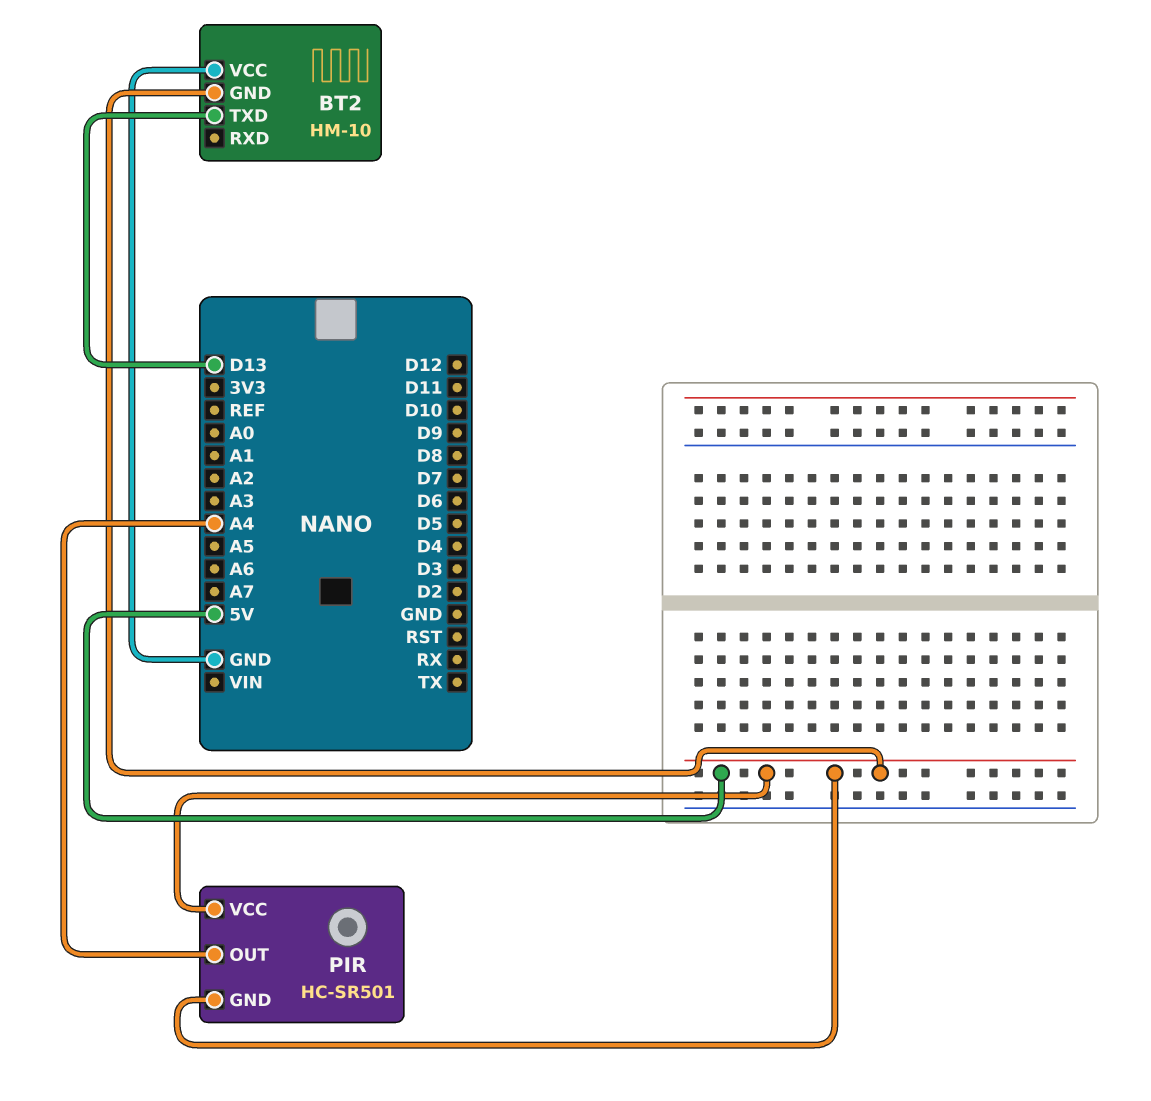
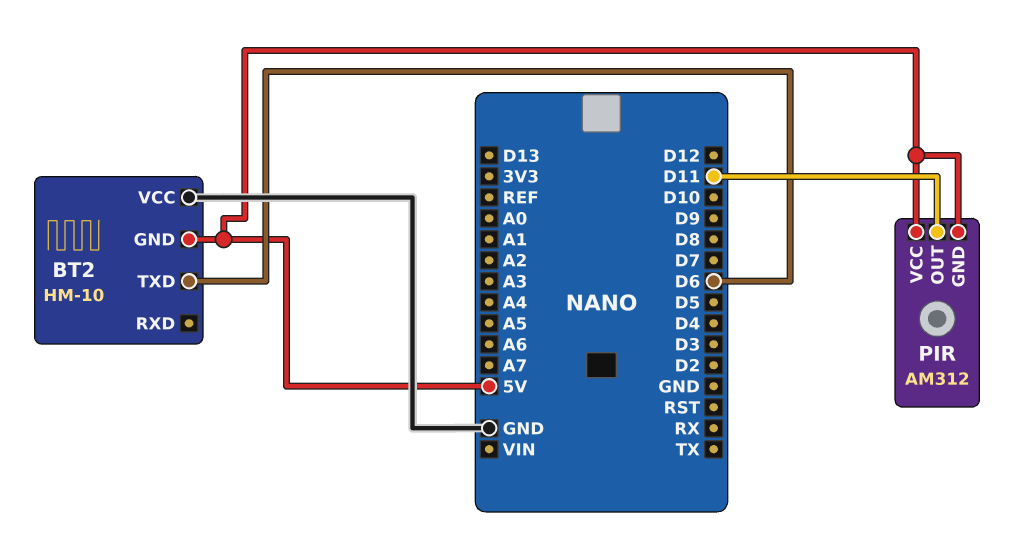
BT2 pin TXD: D13 -> D6
PIR: HC-SR501 -> AM312
PIR pin OUT: A4 -> D11

